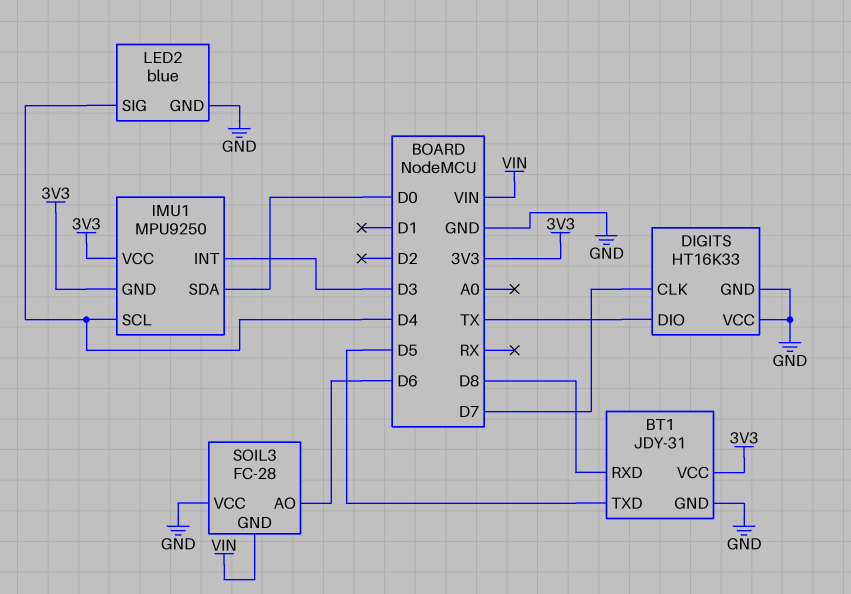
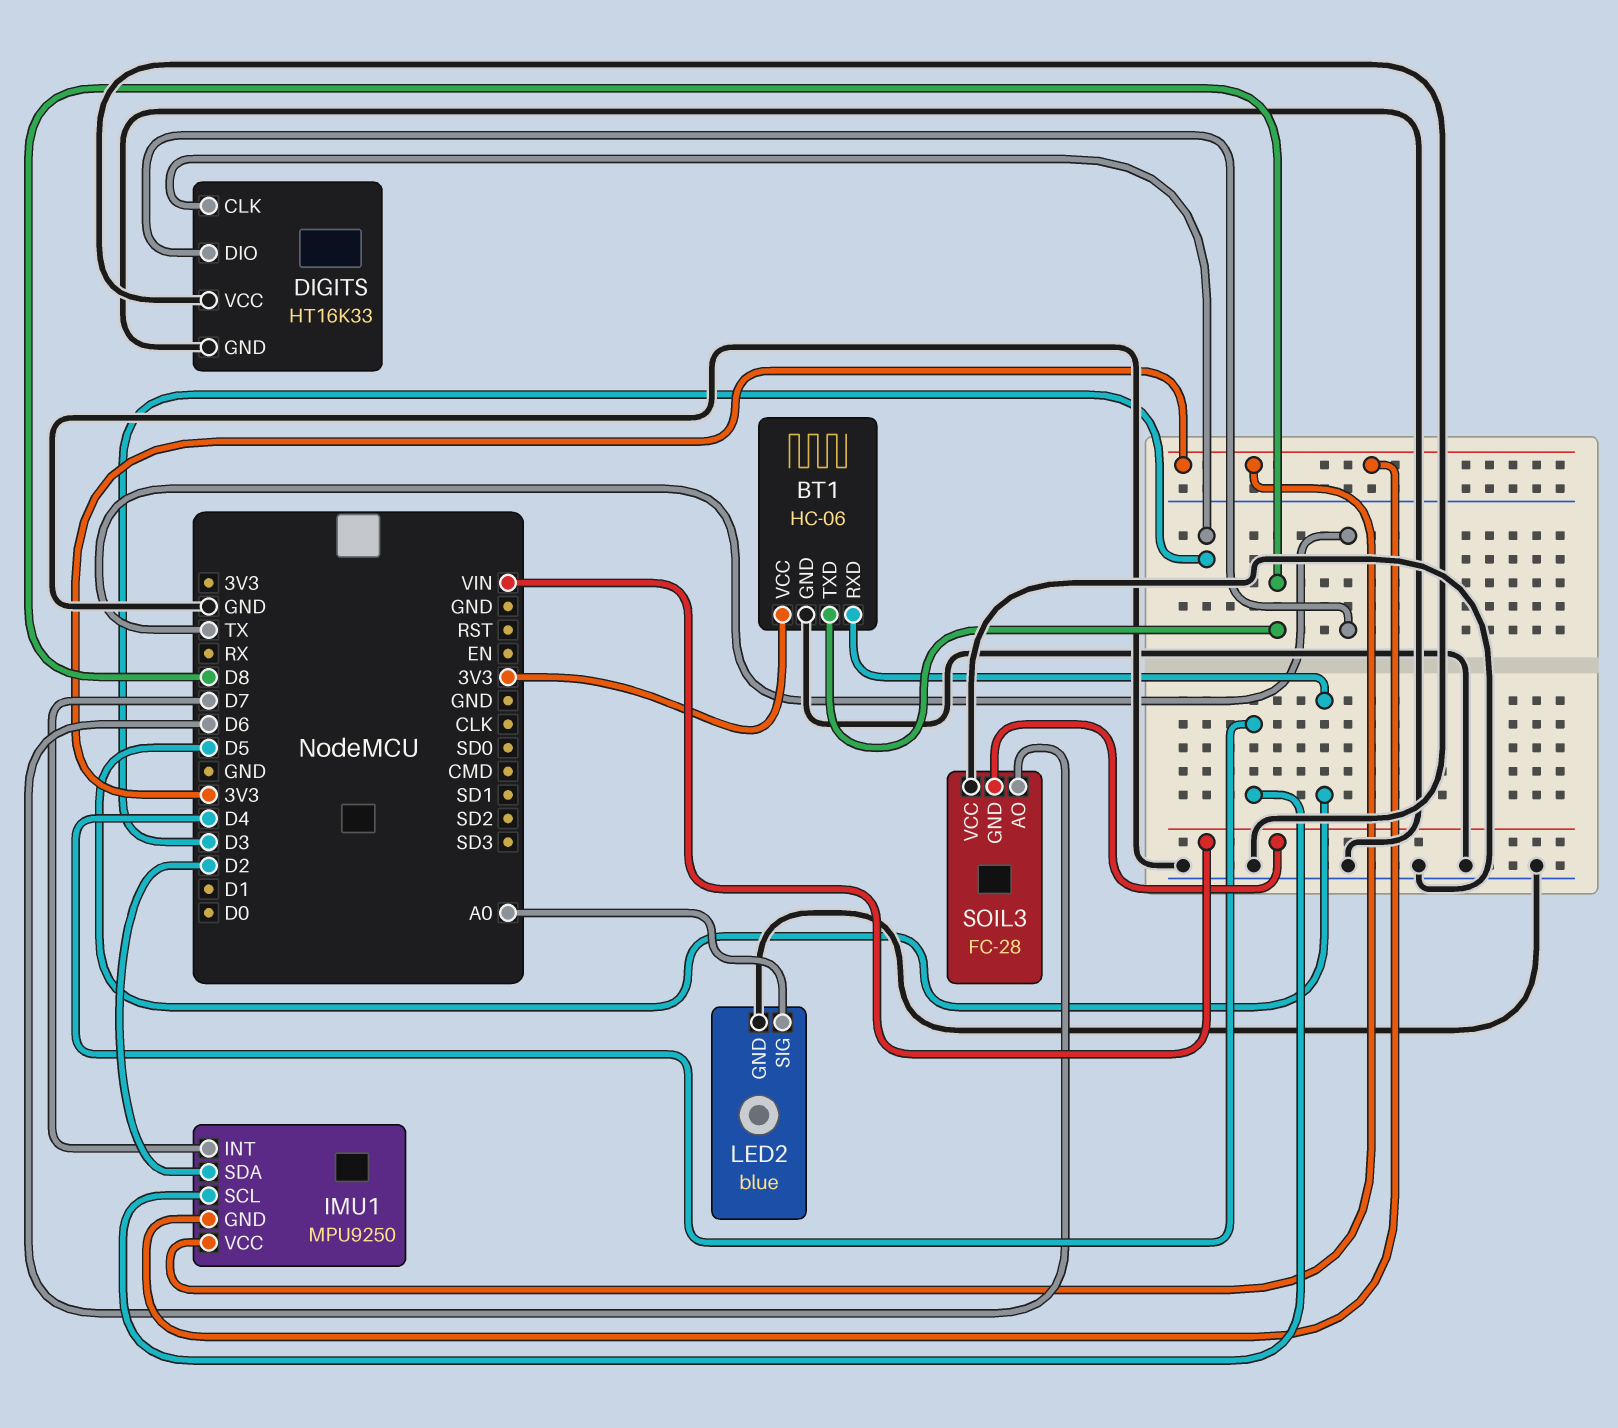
BT1: JDY-31 -> HC-06
BT1 pin RXD: D8 -> D5
BT1 pin TXD: D5 -> D8
DIGITS pin CLK: D7 -> D3
IMU1 pin INT: D3 -> D7
IMU1 pin SDA: D0 -> D2
LED2 pin SIG: D4 -> A0

